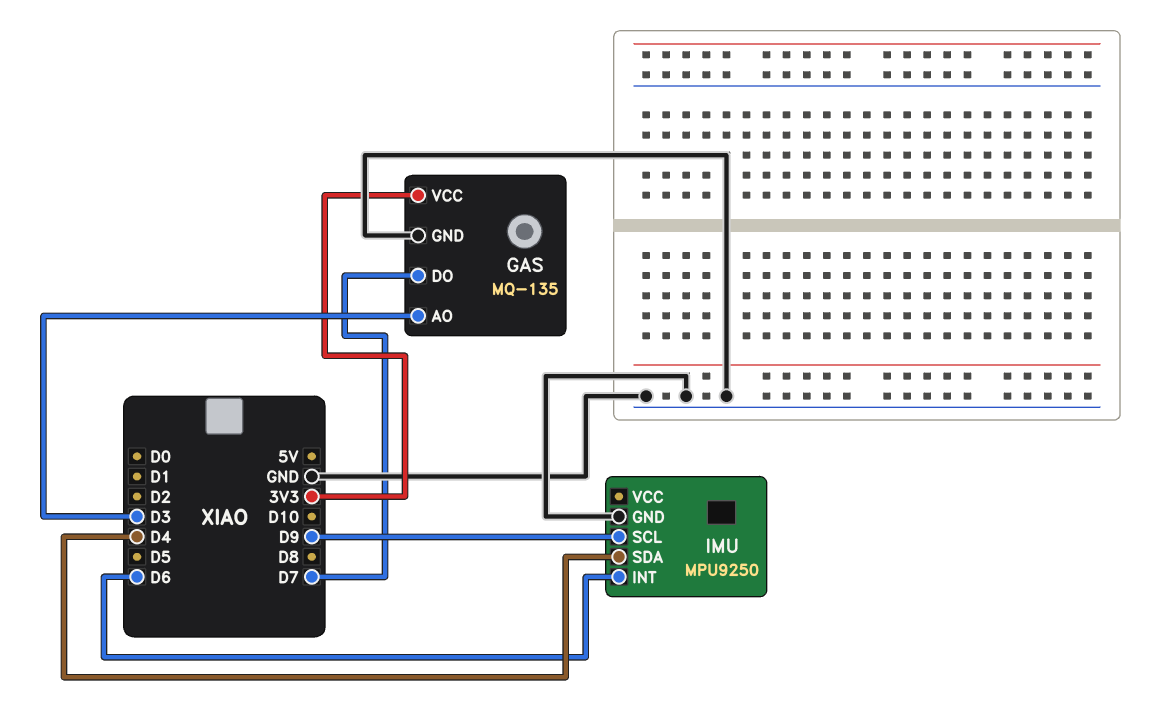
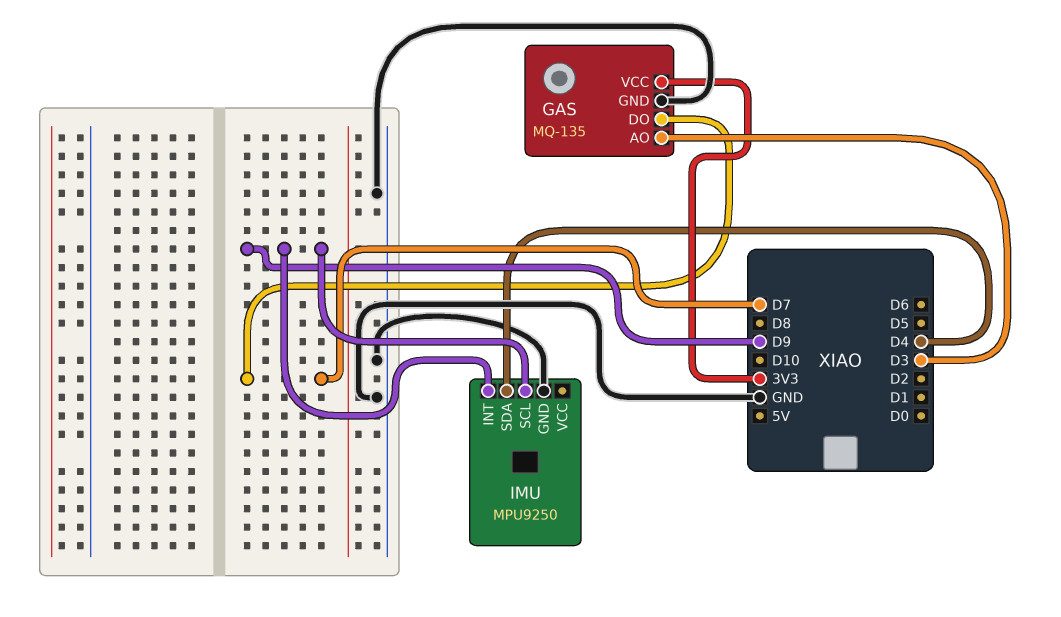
IMU pin INT: D6 -> D9

